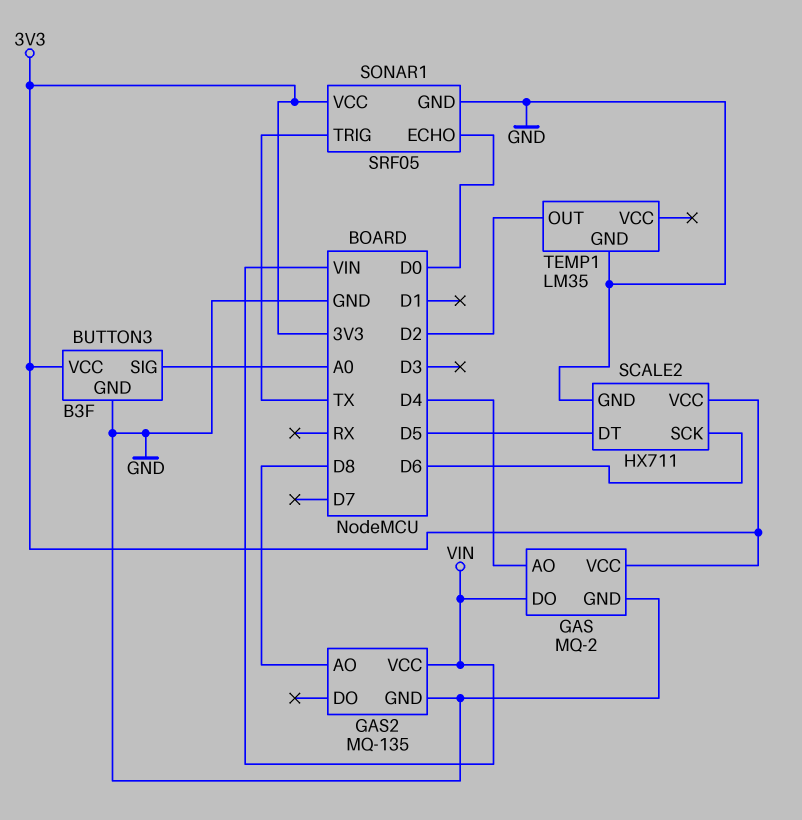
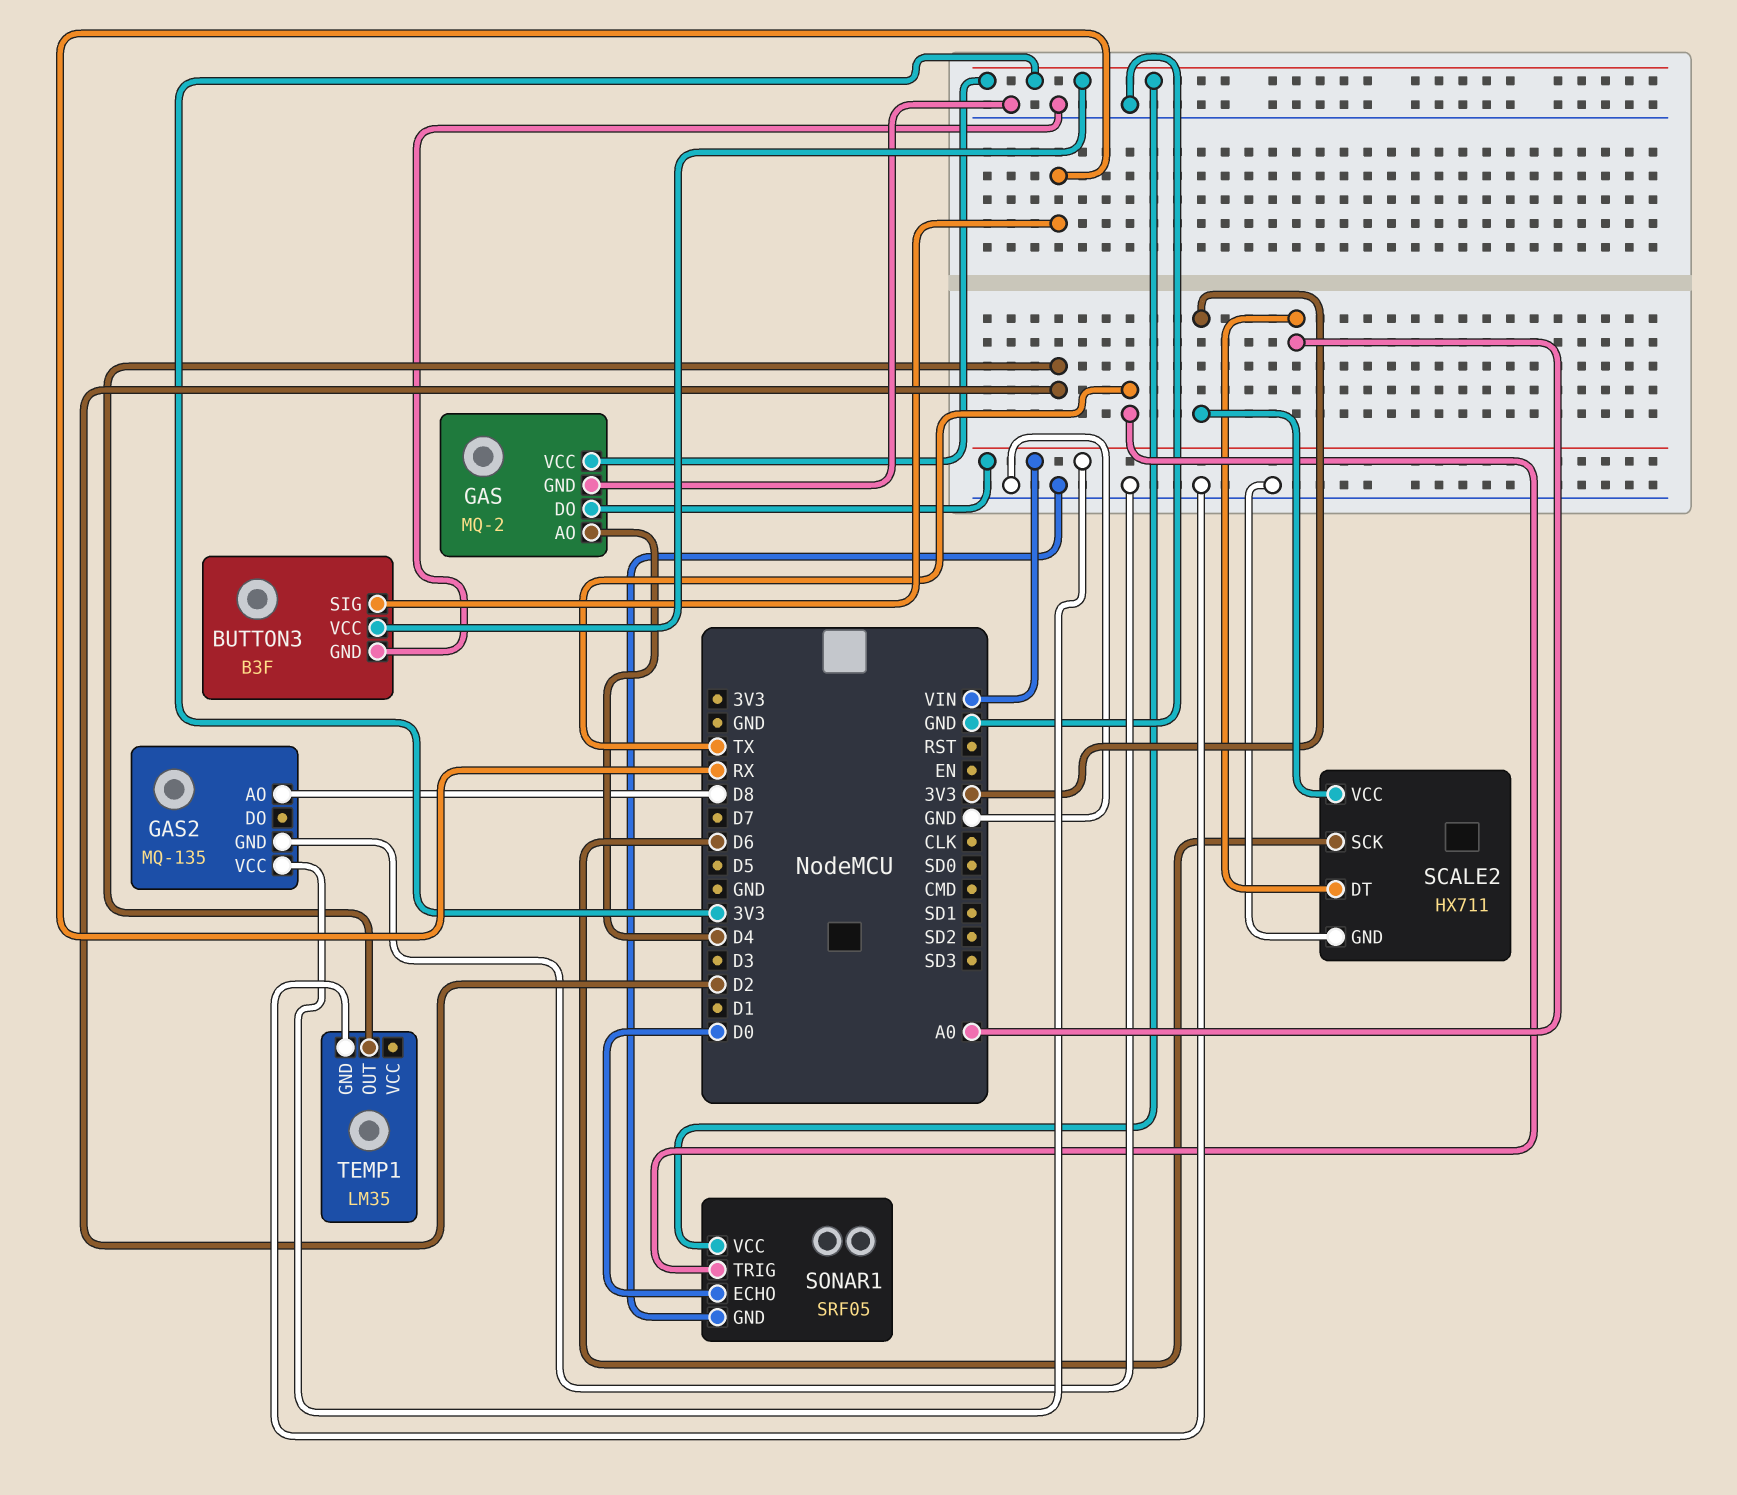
BUTTON3 pin SIG: A0 -> RX
SCALE2 pin DT: D5 -> A0

